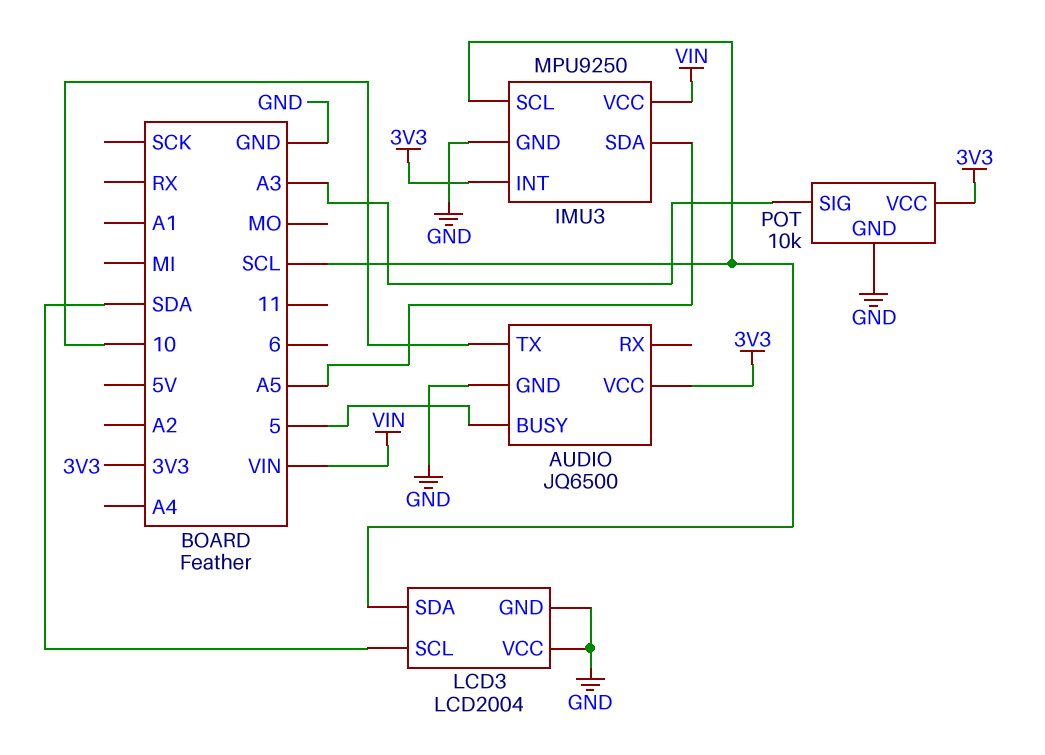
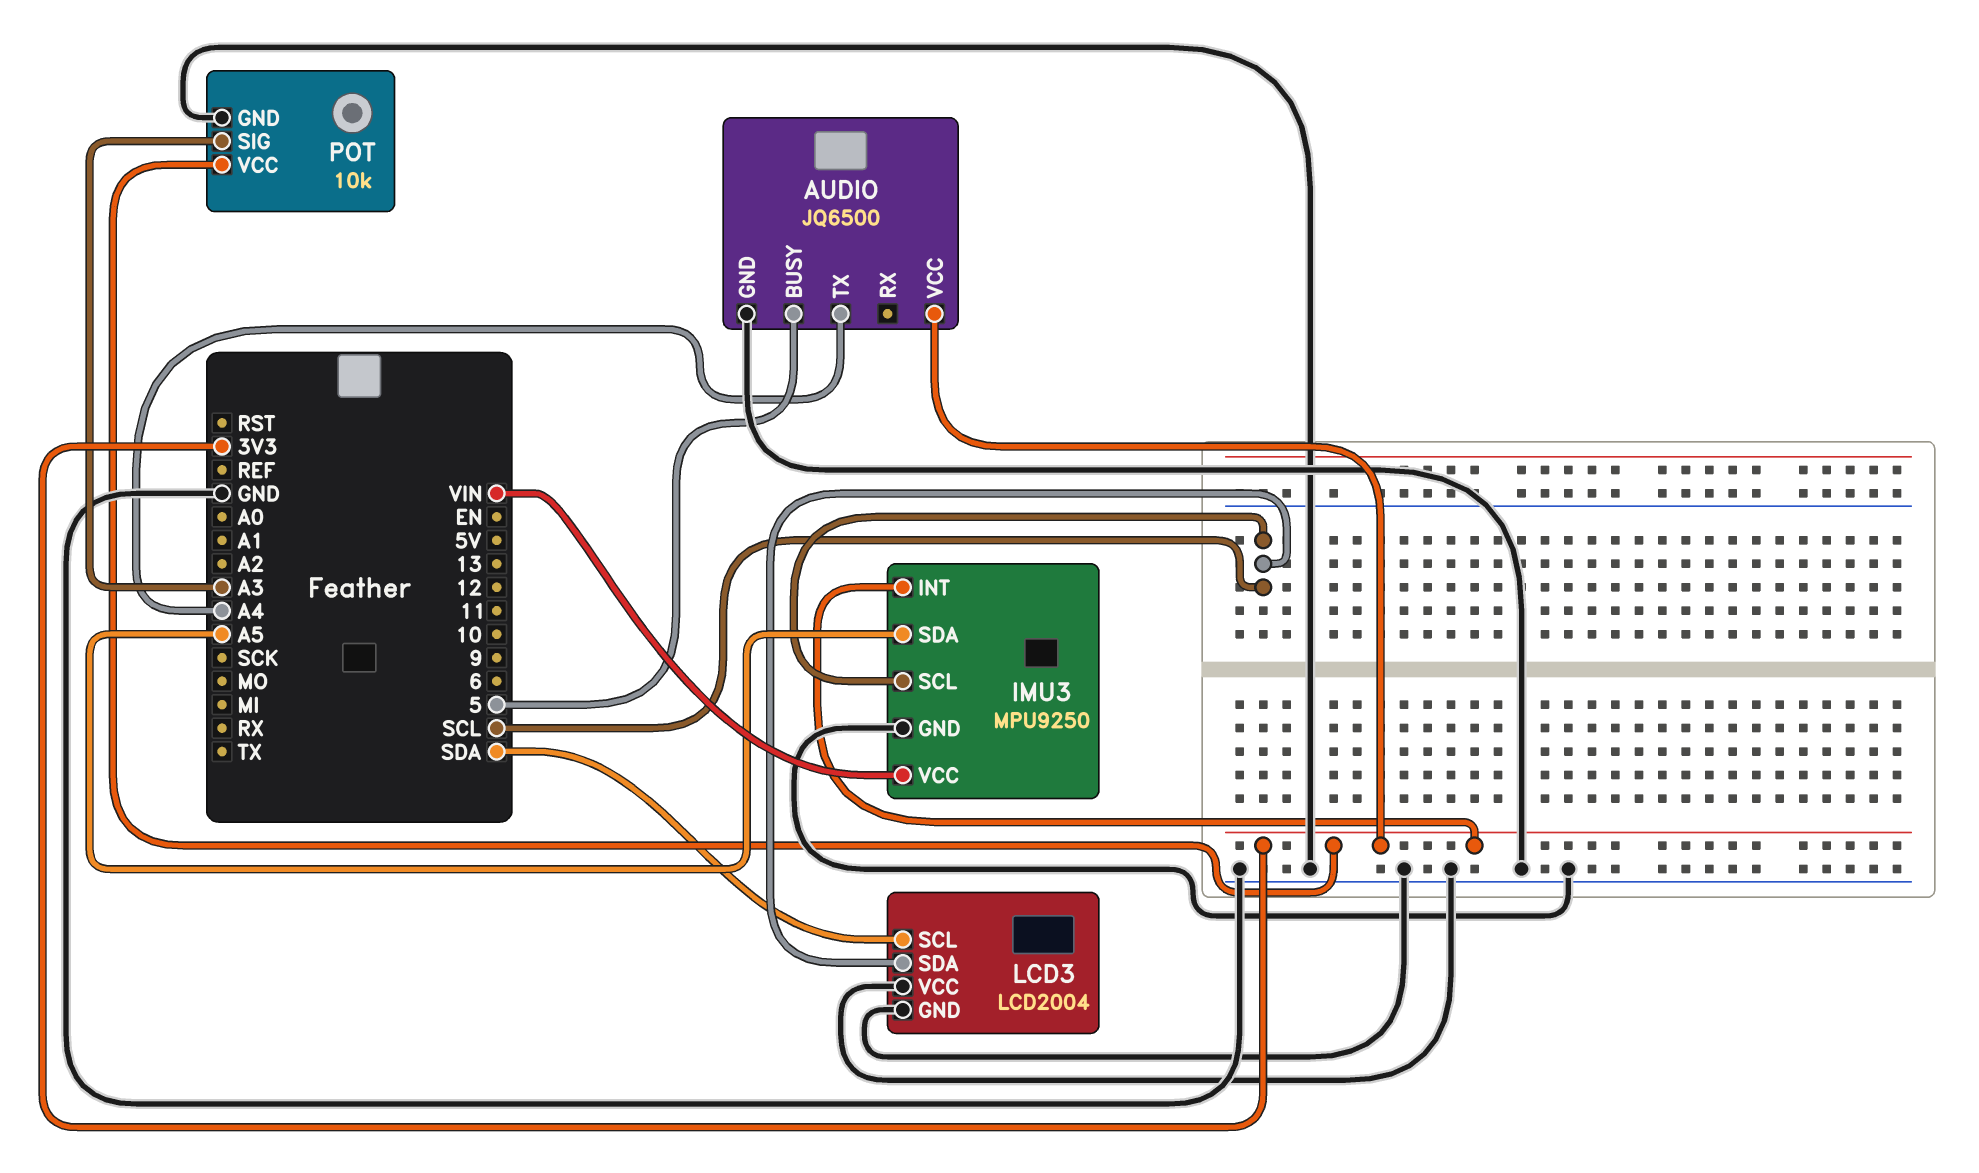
AUDIO pin TX: 10 -> A4

